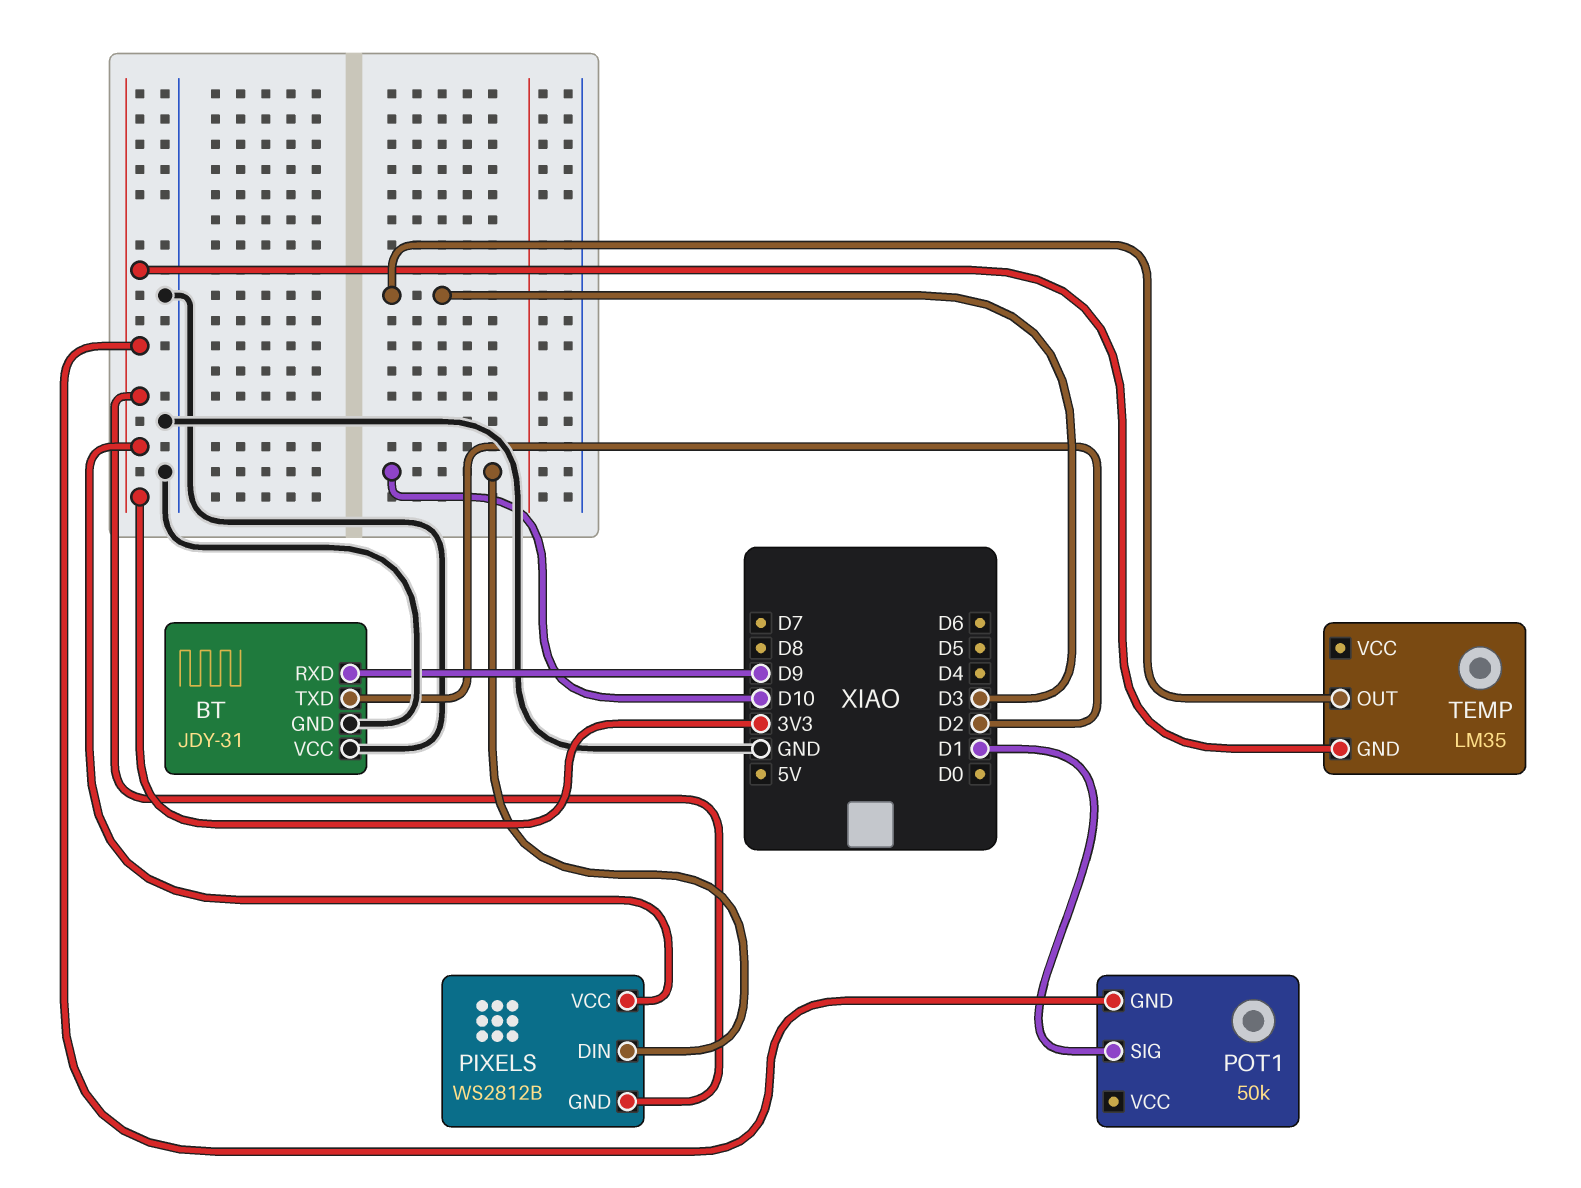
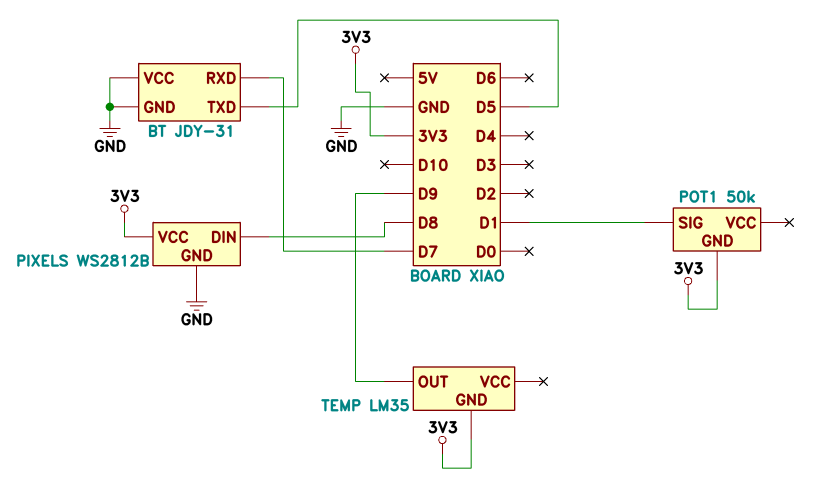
BT pin RXD: D9 -> D7
BT pin TXD: D2 -> D5
PIXELS pin DIN: D10 -> D8
PIXELS pin GND: 3V3 -> GND
TEMP pin OUT: D3 -> D9

